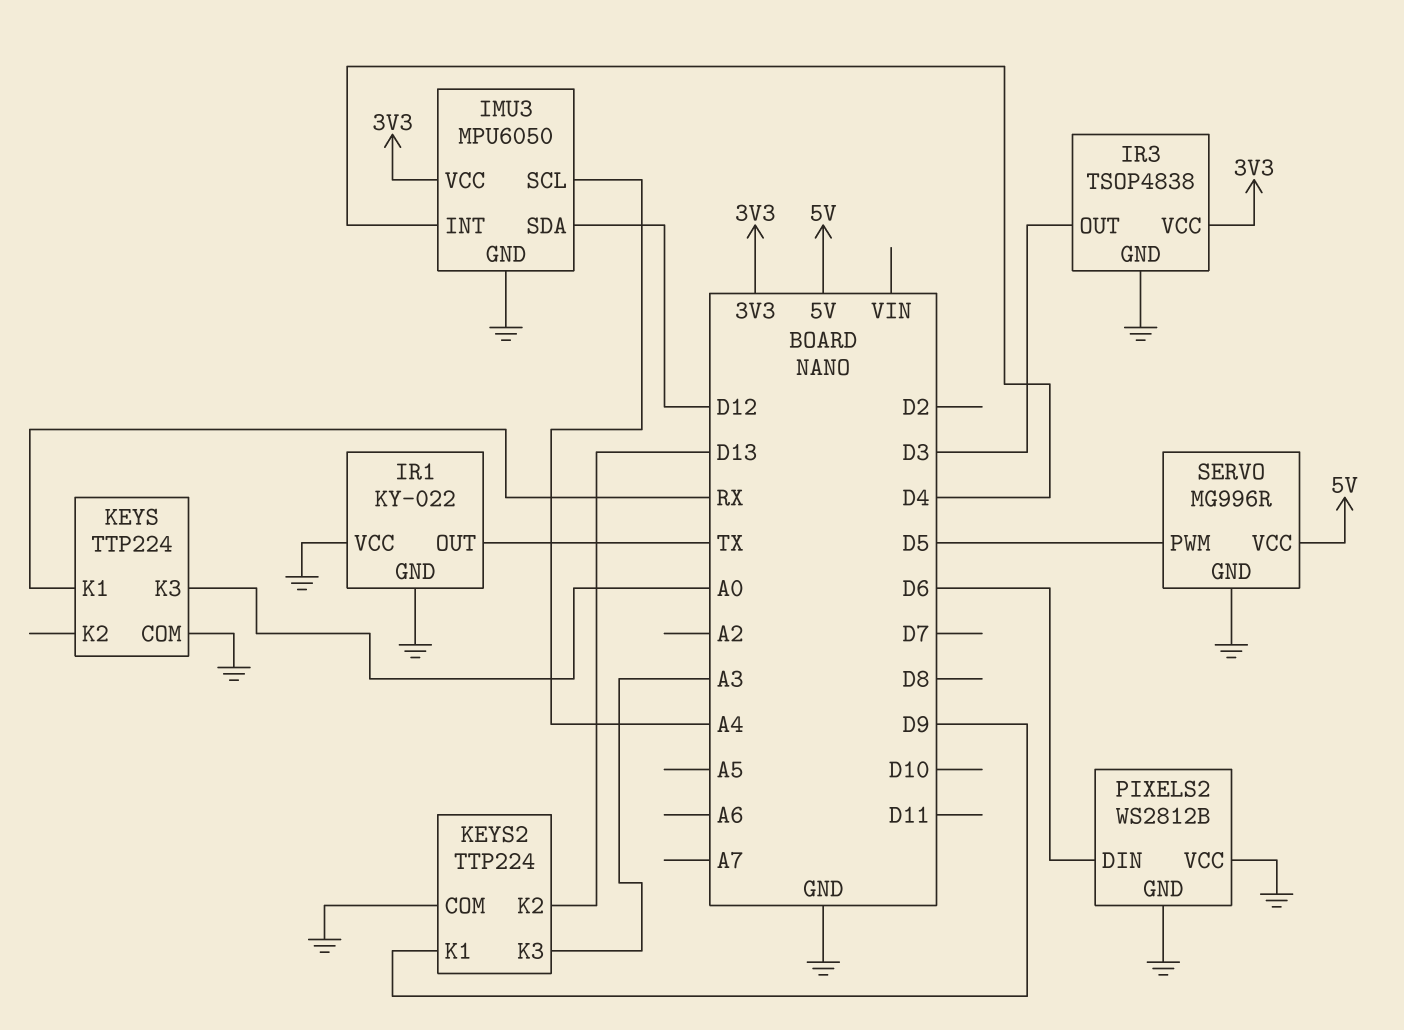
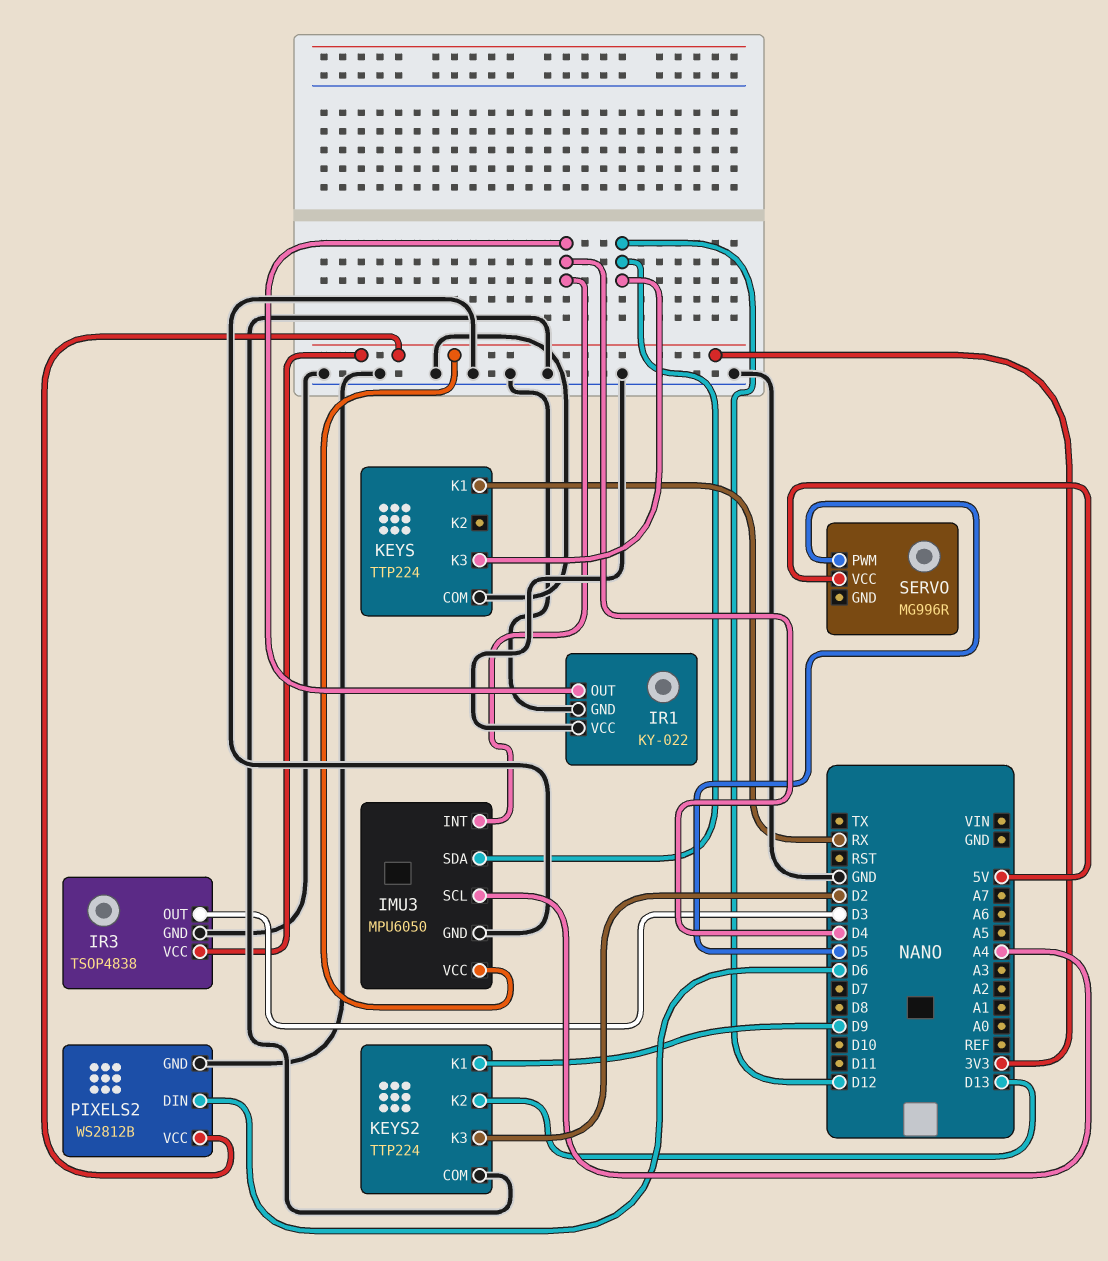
IR1 pin OUT: TX -> D4
KEYS pin K3: A0 -> D12
KEYS2 pin K3: A3 -> D2
PIXELS2 pin VCC: GND -> 3V3
SERVO pin GND: GND -> none

